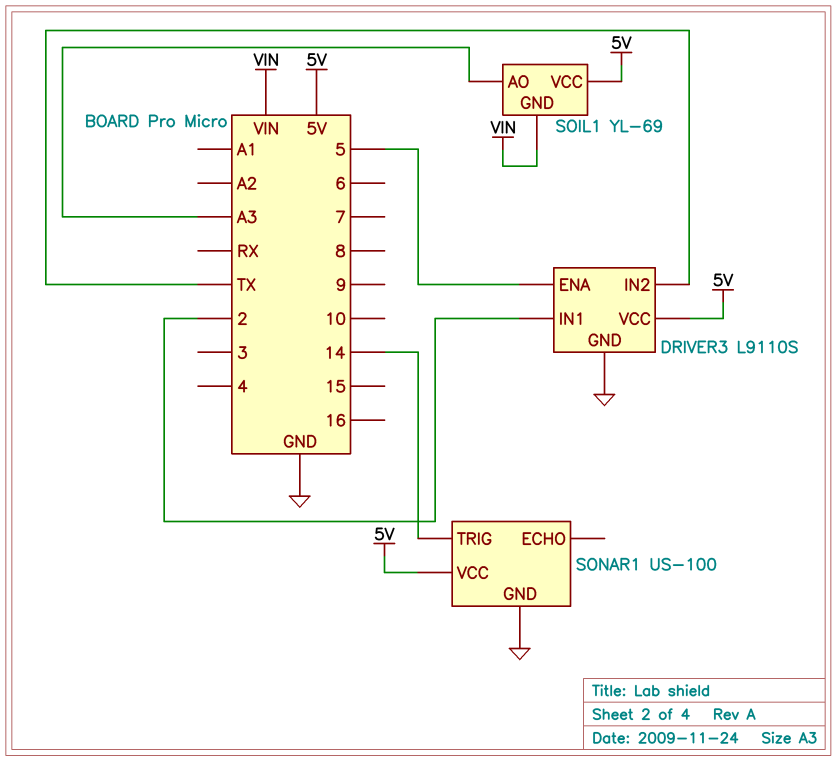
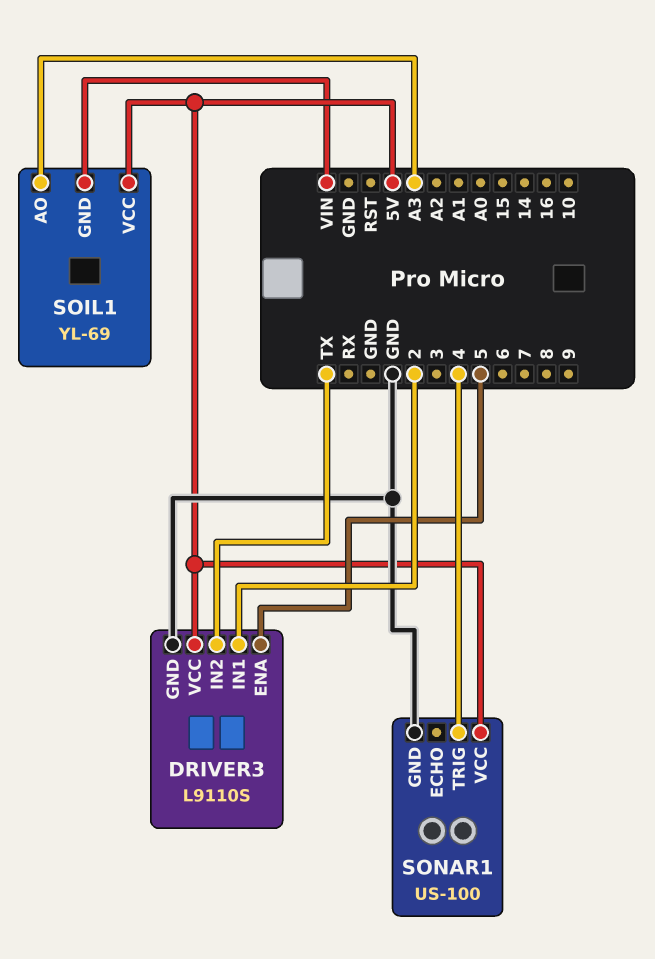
SONAR1 pin TRIG: 14 -> 4

